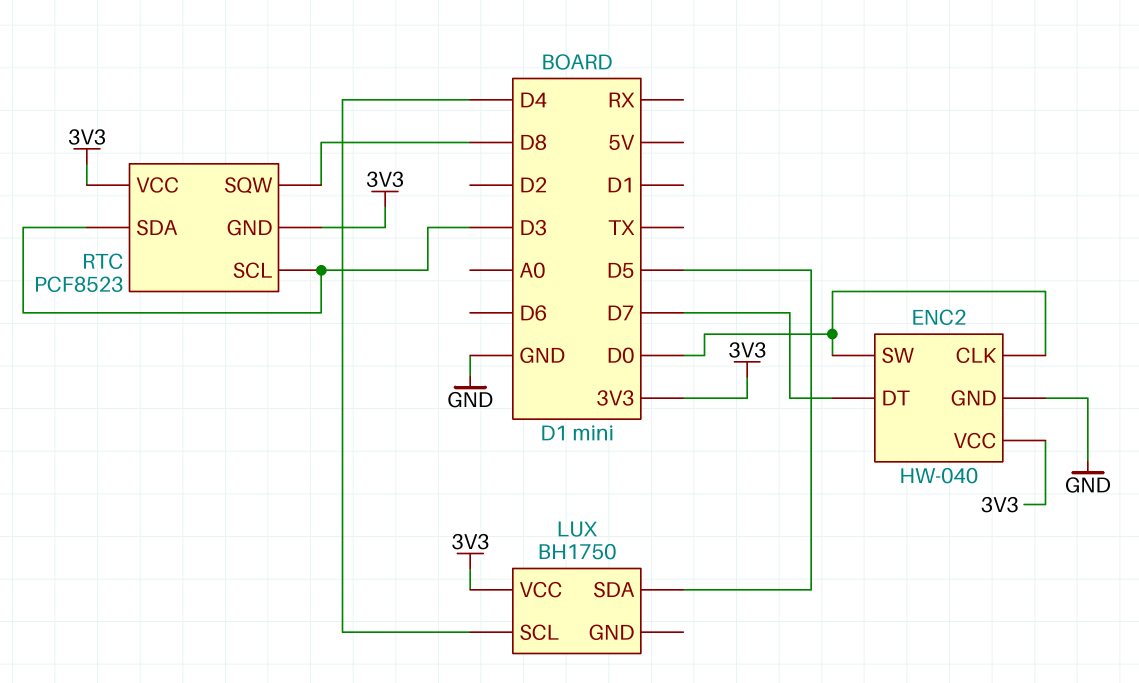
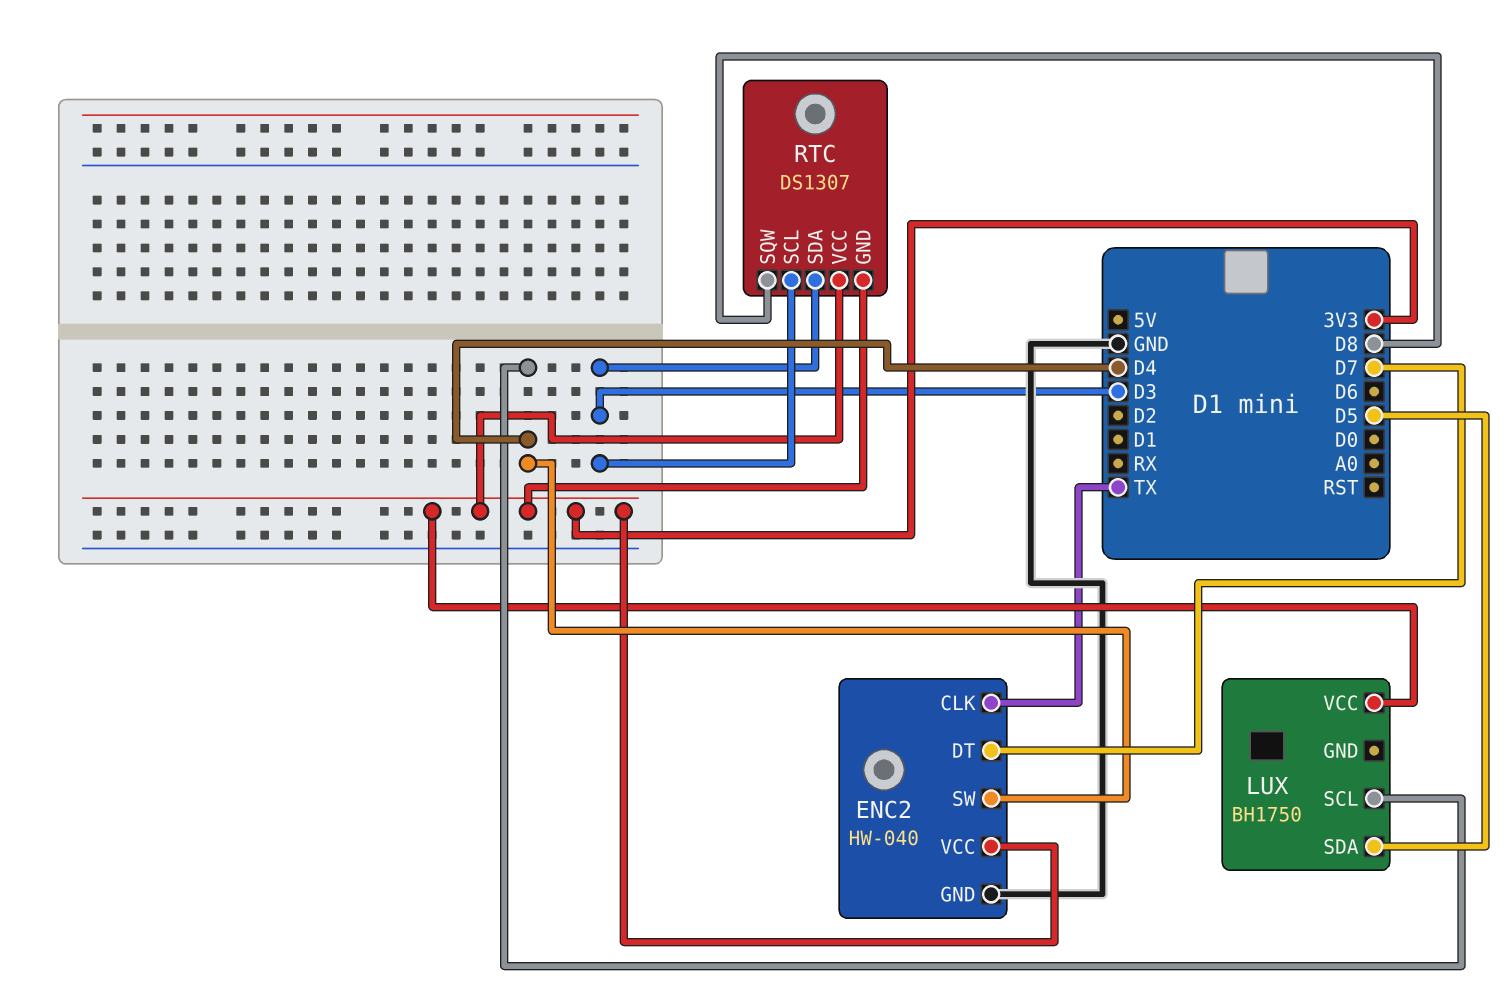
ENC2 pin CLK: D0 -> TX
ENC2 pin SW: D0 -> D4
RTC: PCF8523 -> DS1307

